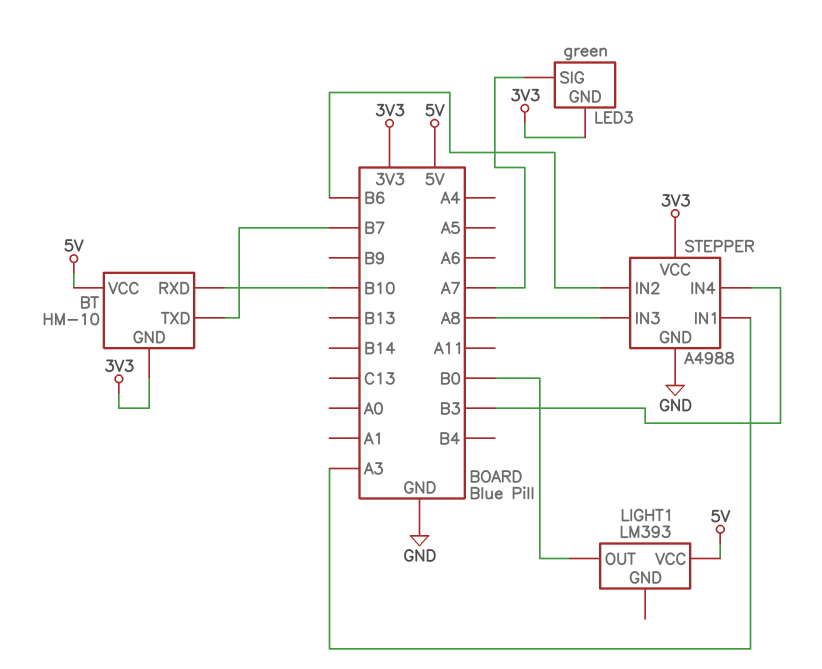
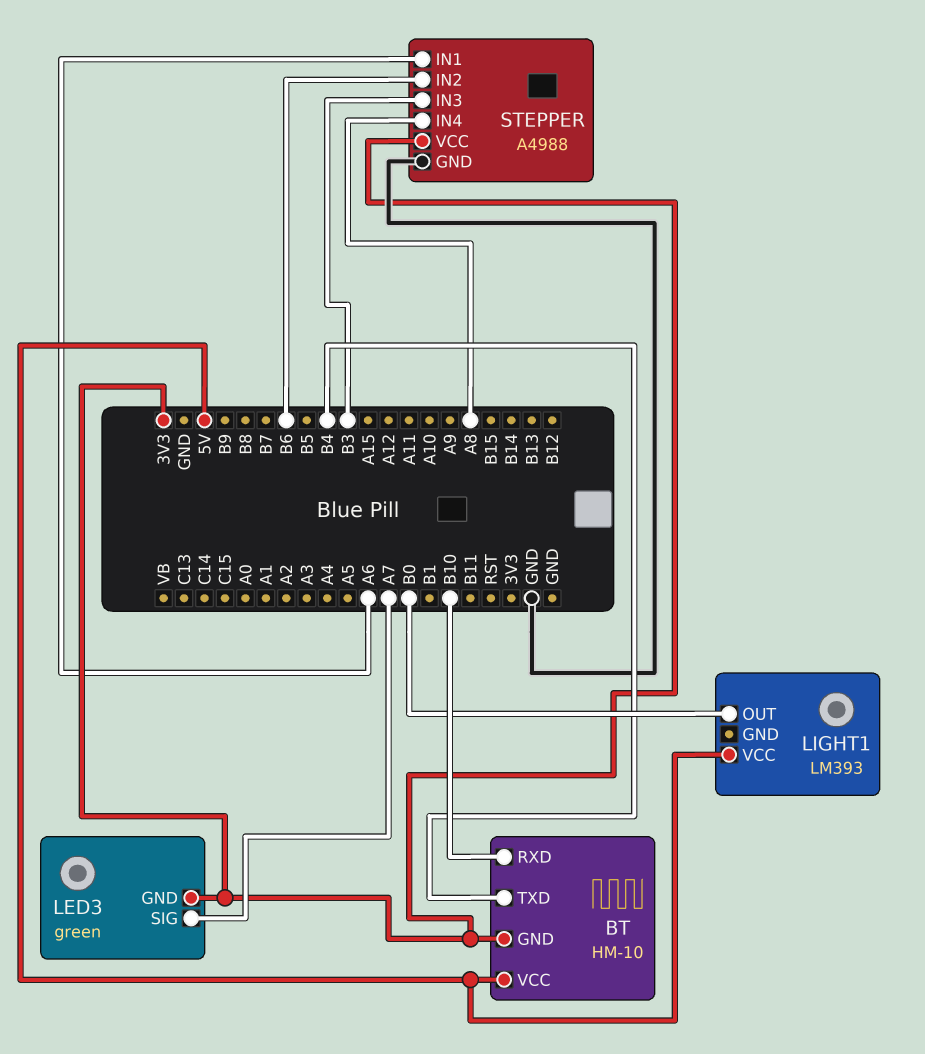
BT pin TXD: B7 -> B4
STEPPER pin IN1: A3 -> A6
STEPPER pin IN3: A8 -> B3
STEPPER pin IN4: B3 -> A8

